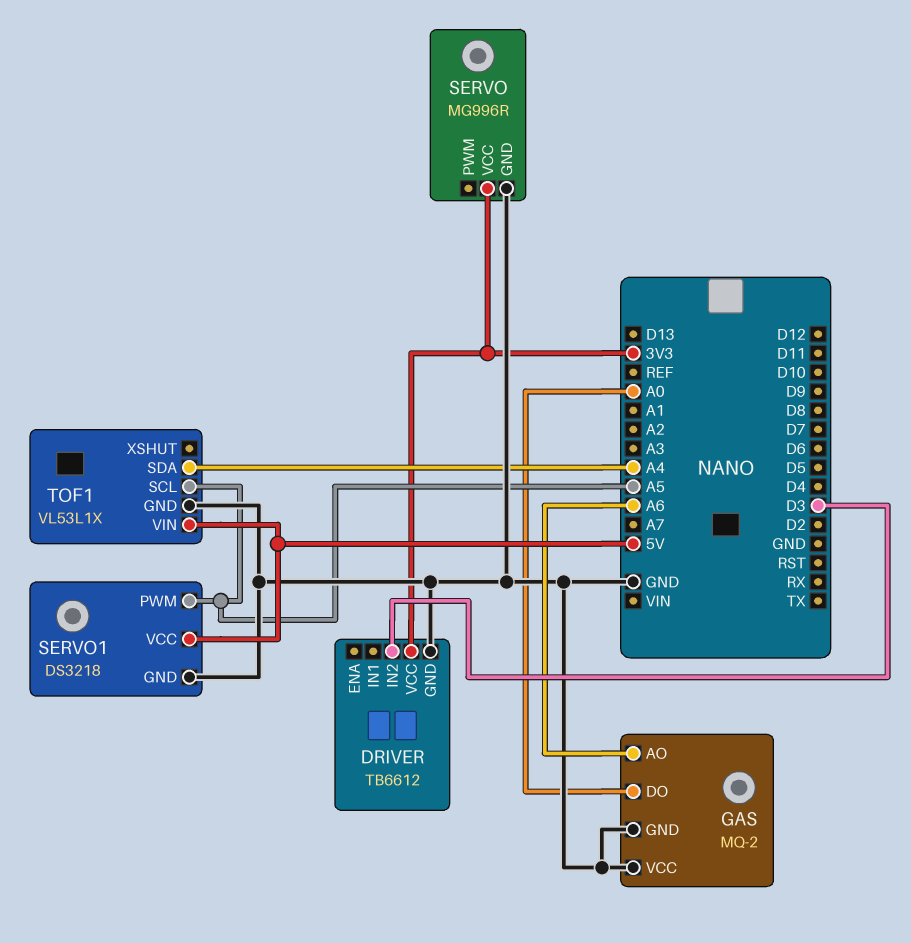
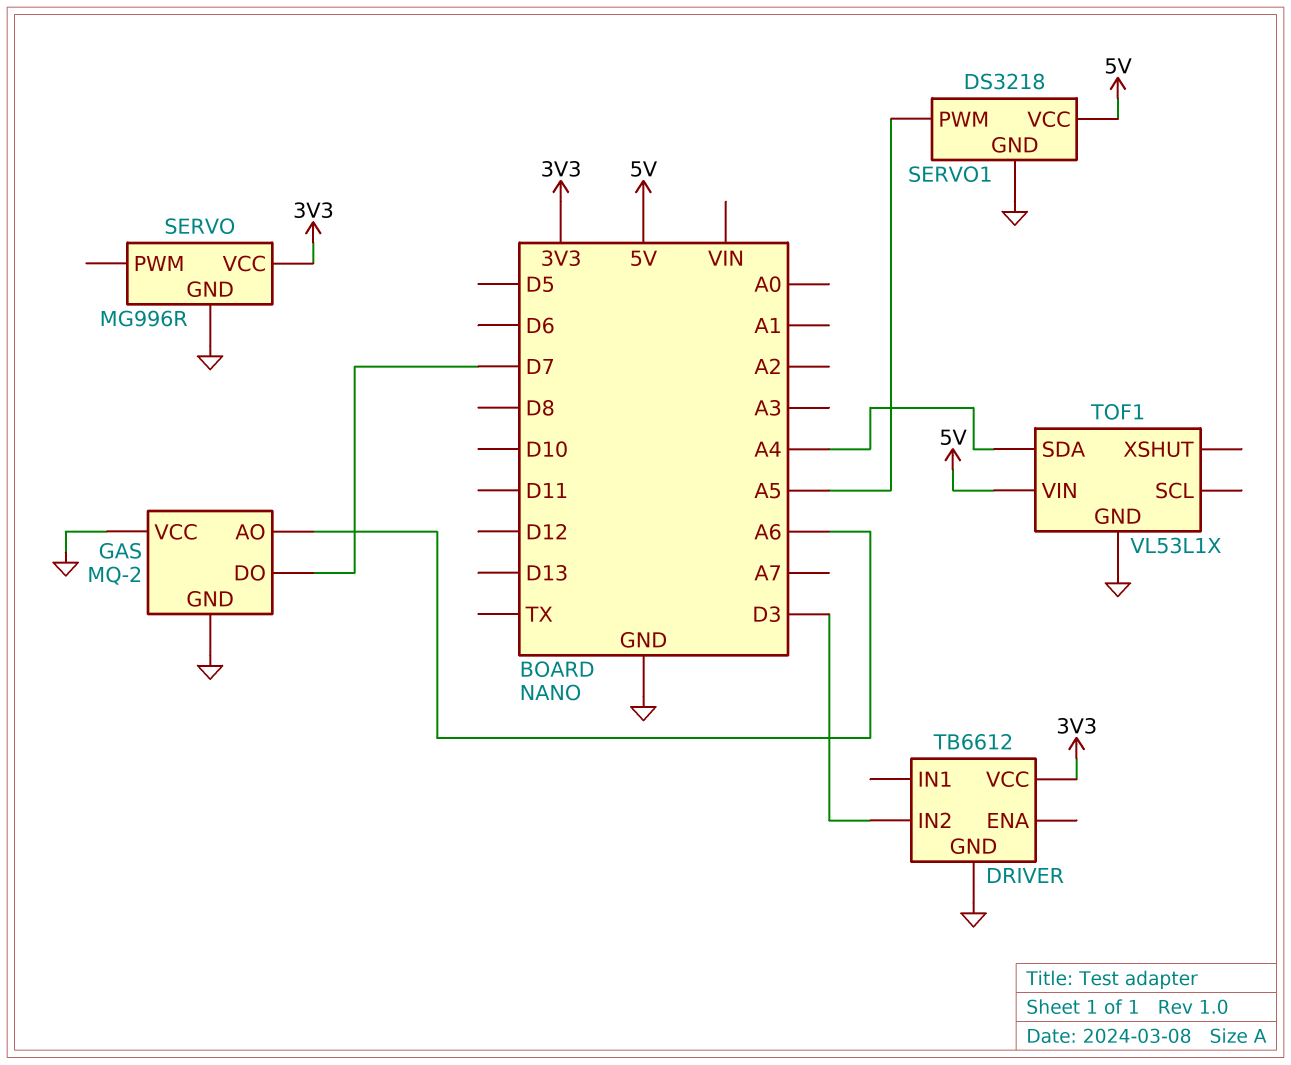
GAS pin DO: A0 -> D7
TOF1 pin SCL: A5 -> none

